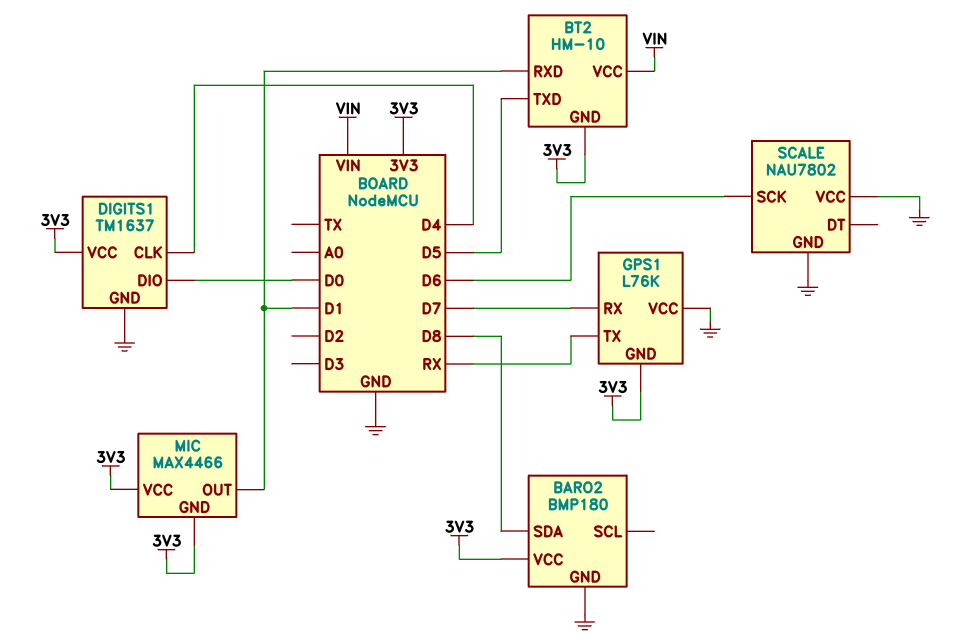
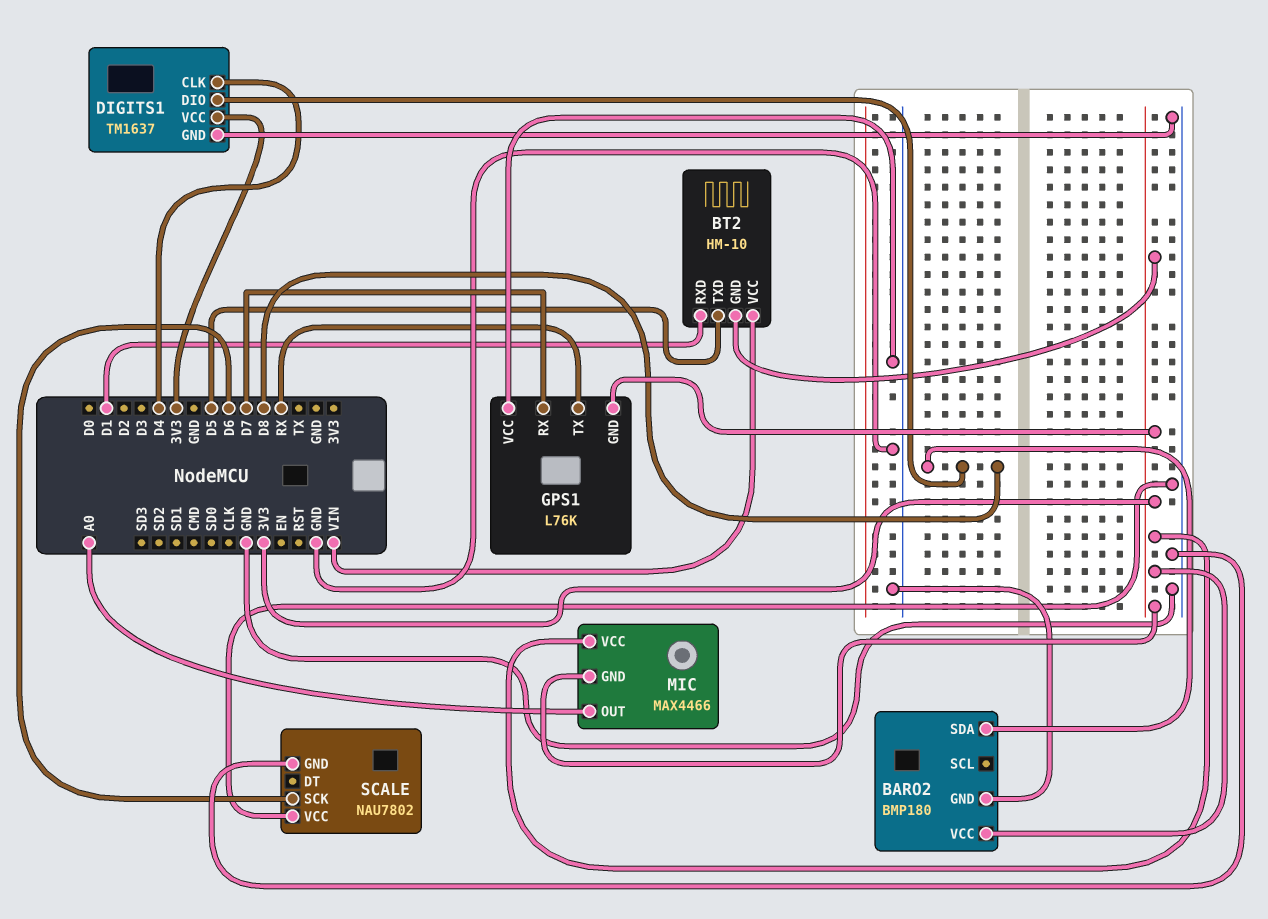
DIGITS1 pin DIO: D0 -> D8
MIC pin OUT: D1 -> A0

